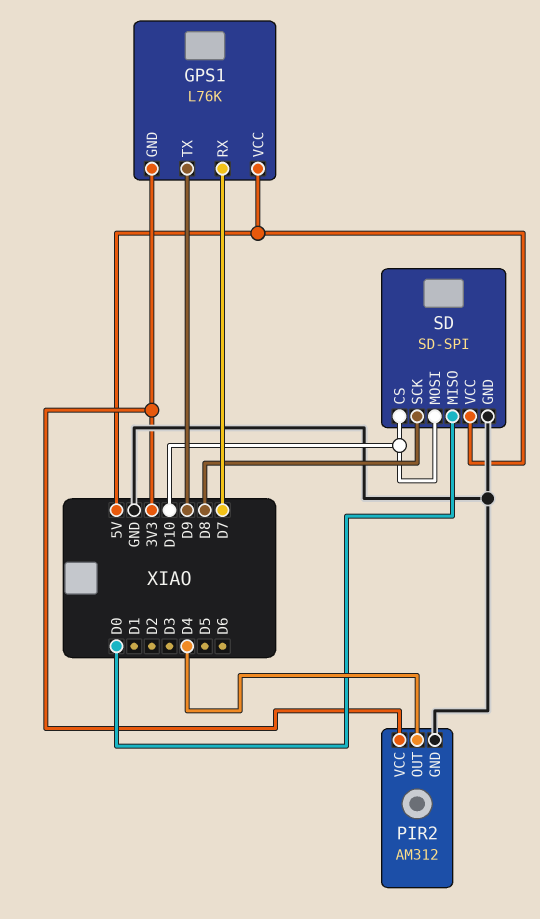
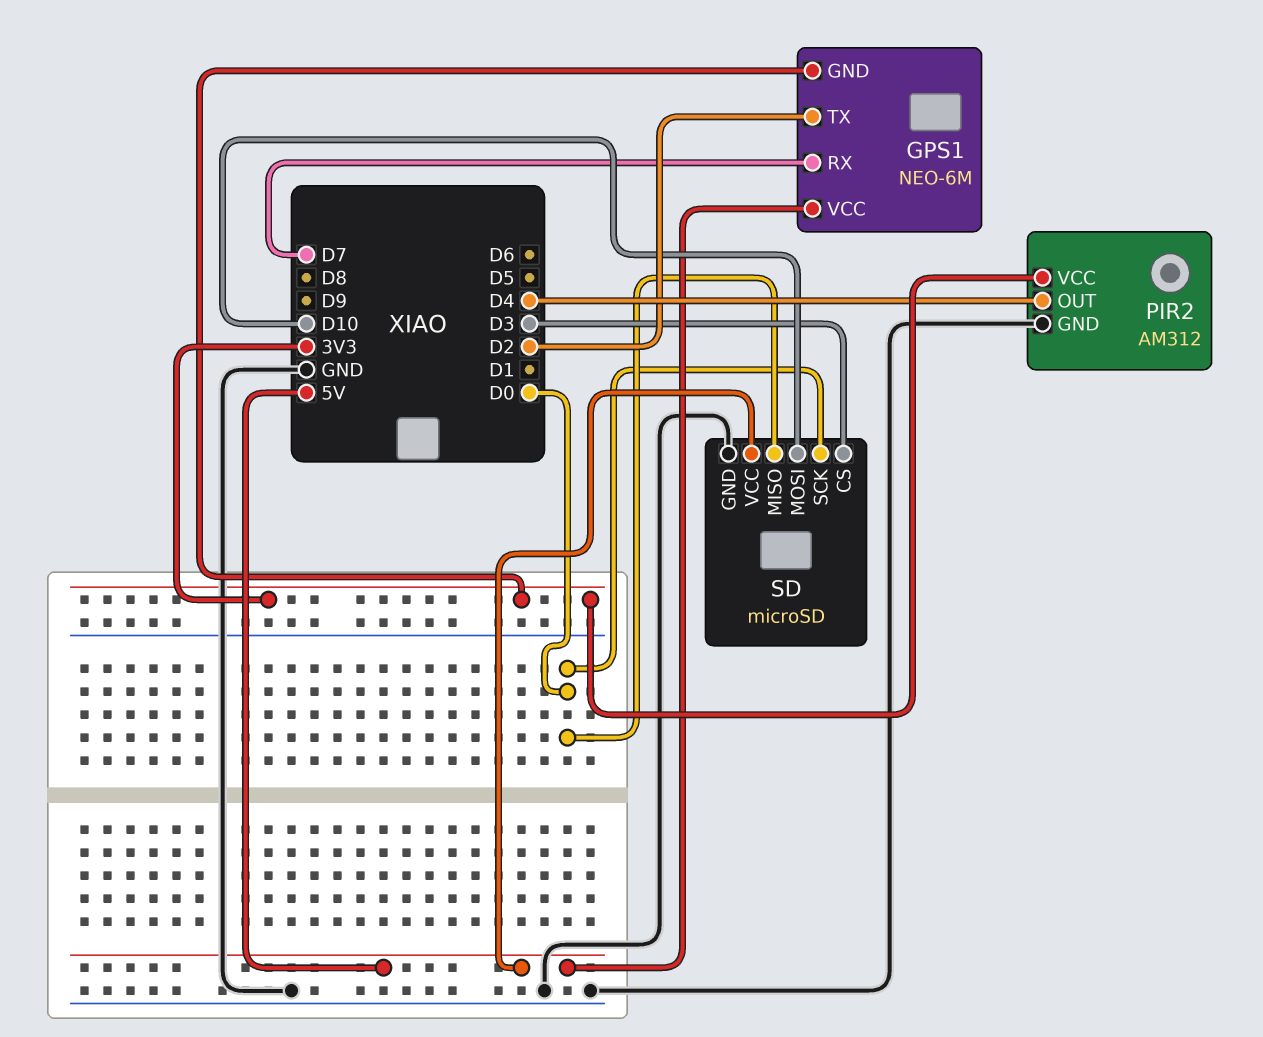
GPS1: L76K -> NEO-6M
GPS1 pin TX: D9 -> D2
SD: SD-SPI -> microSD
SD pin CS: D10 -> D3
SD pin SCK: D8 -> D0

